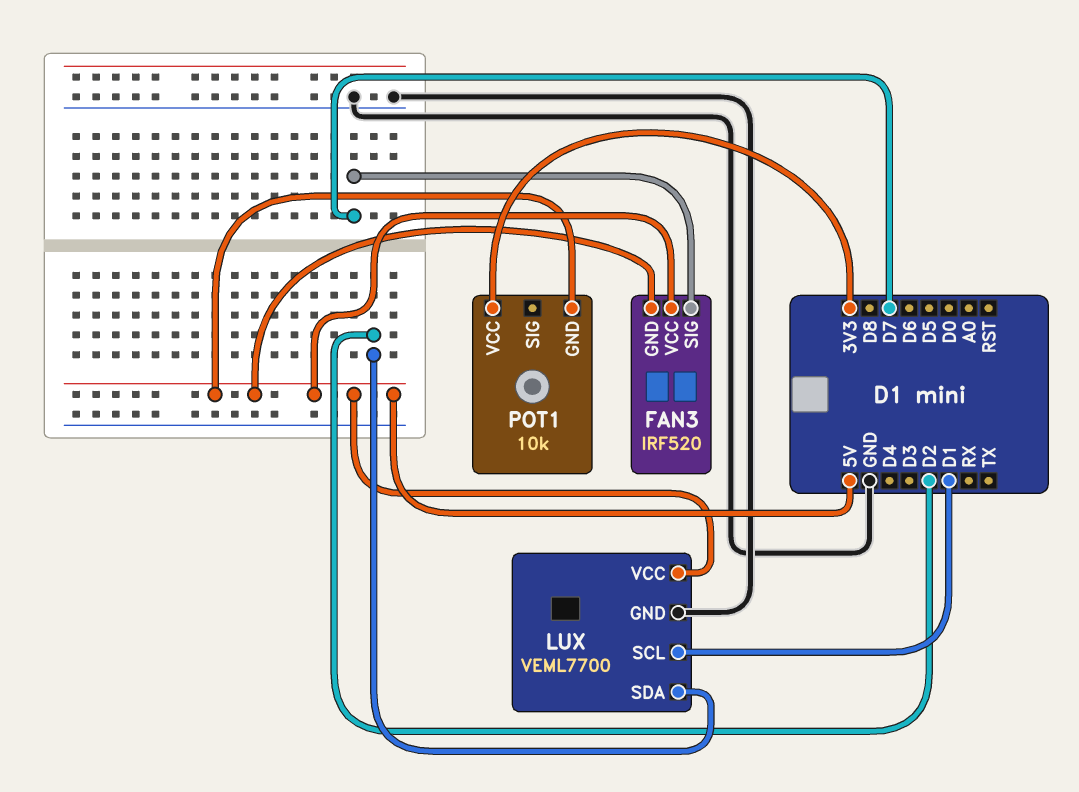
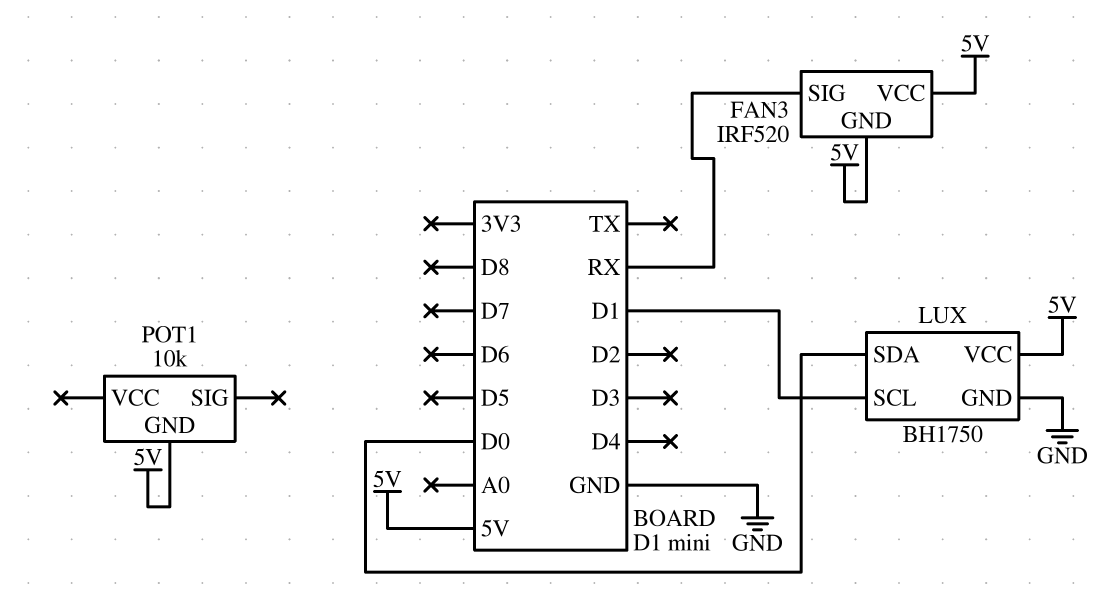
FAN3 pin SIG: D7 -> RX
LUX: VEML7700 -> BH1750
LUX pin SDA: D2 -> D0
POT1 pin VCC: 3V3 -> none

